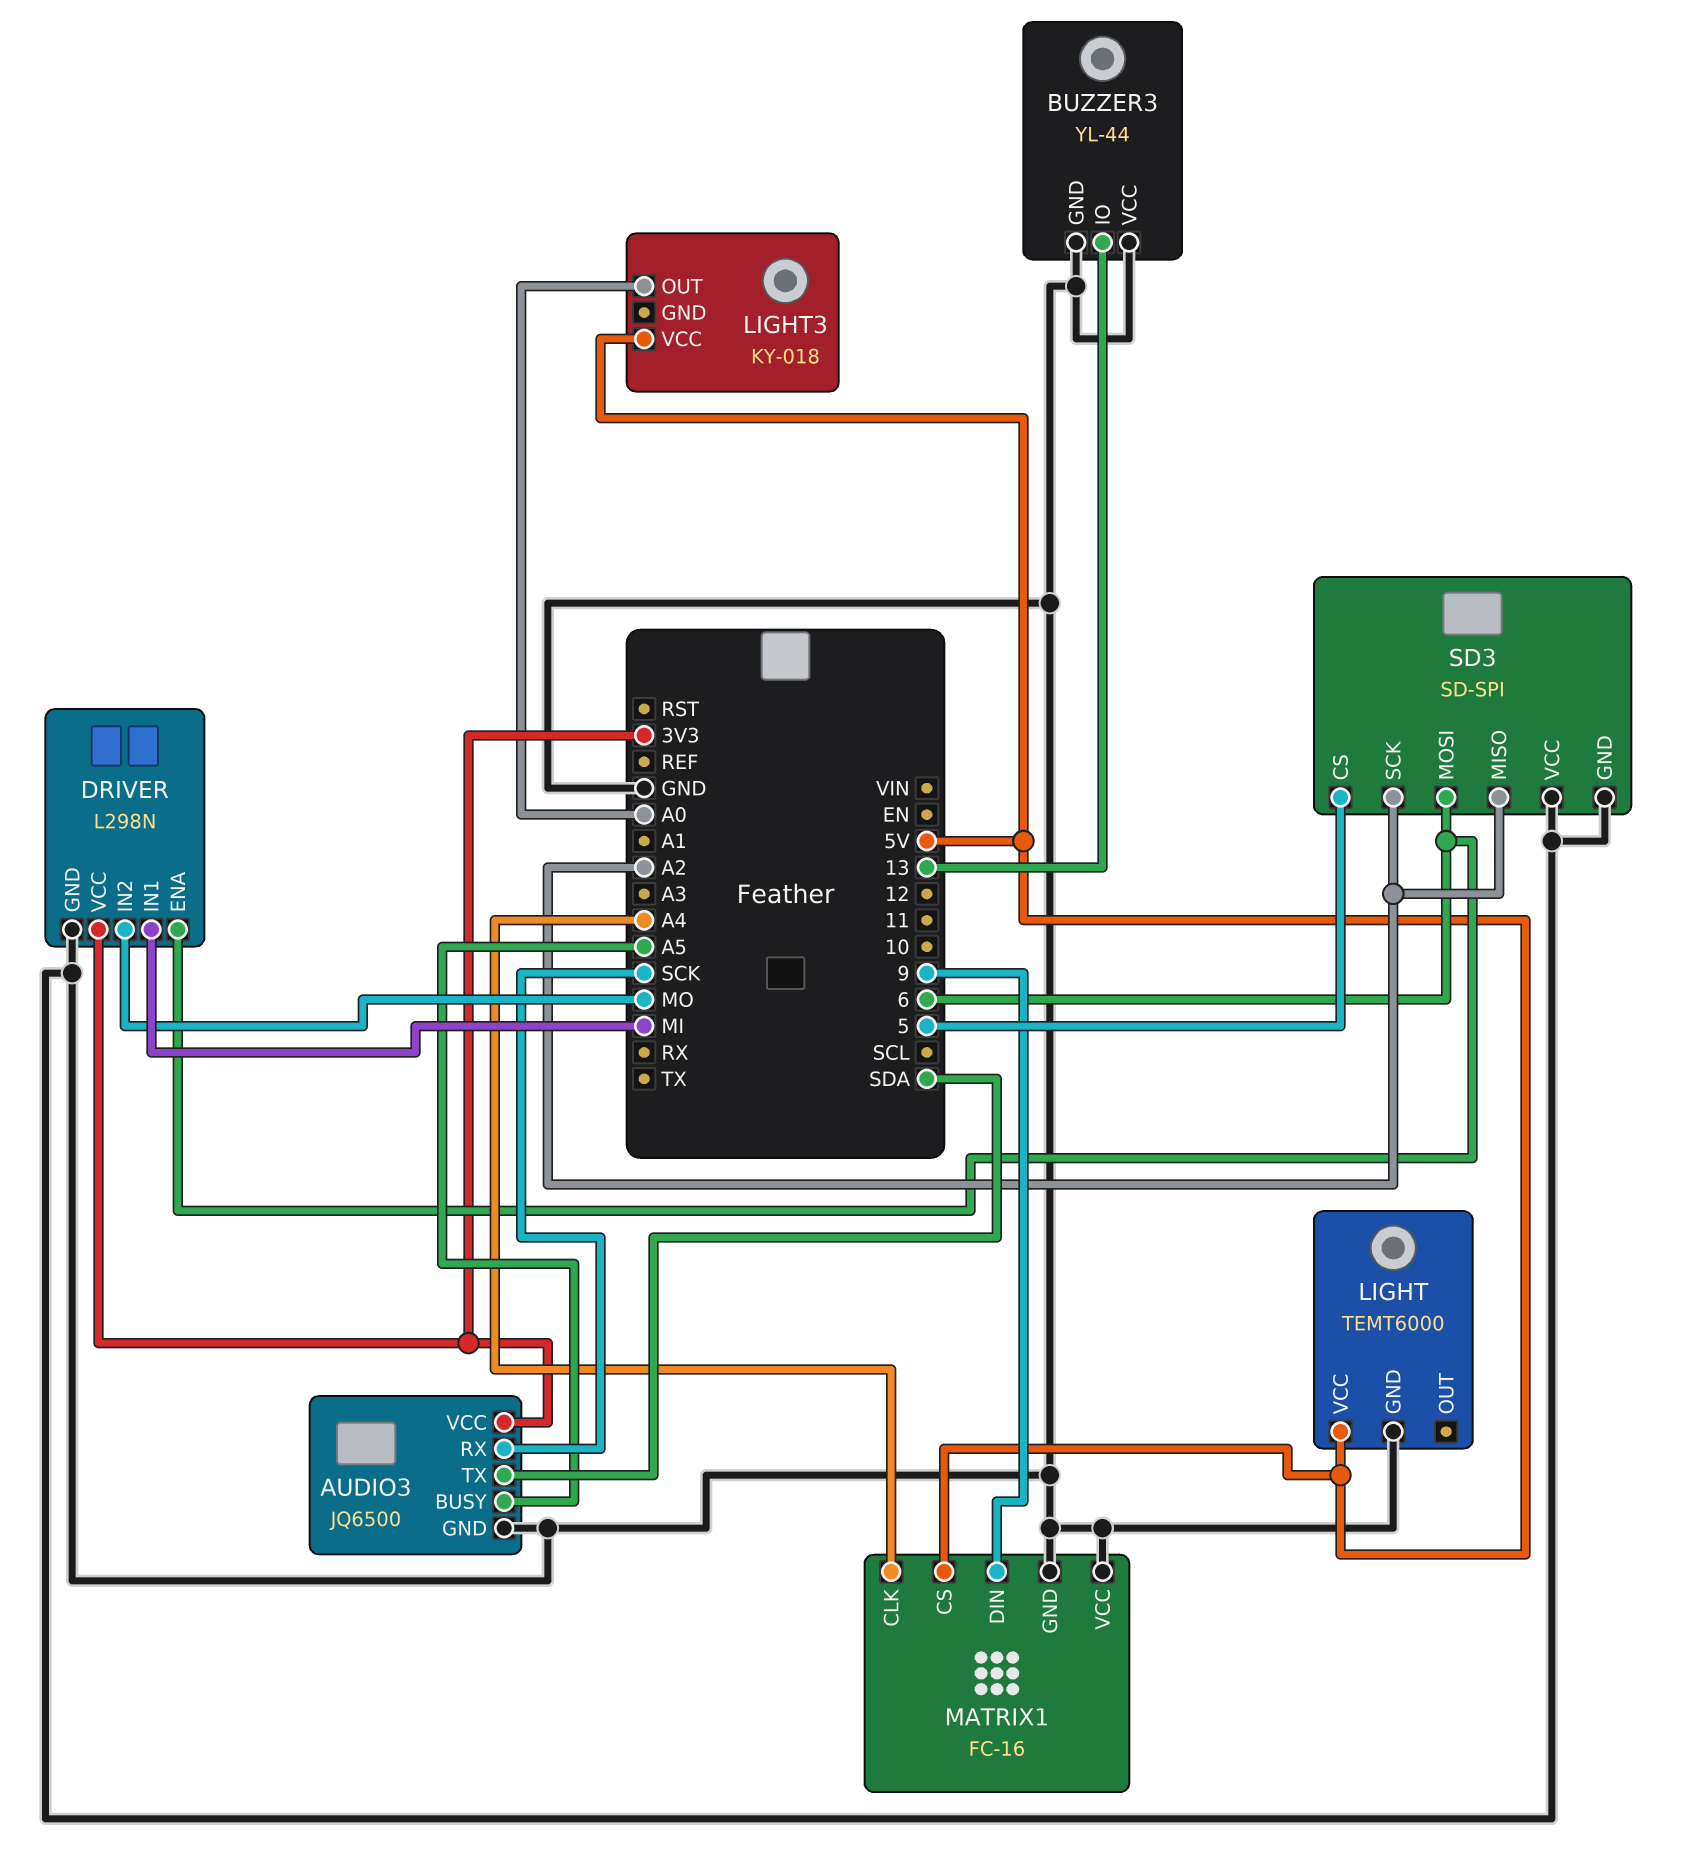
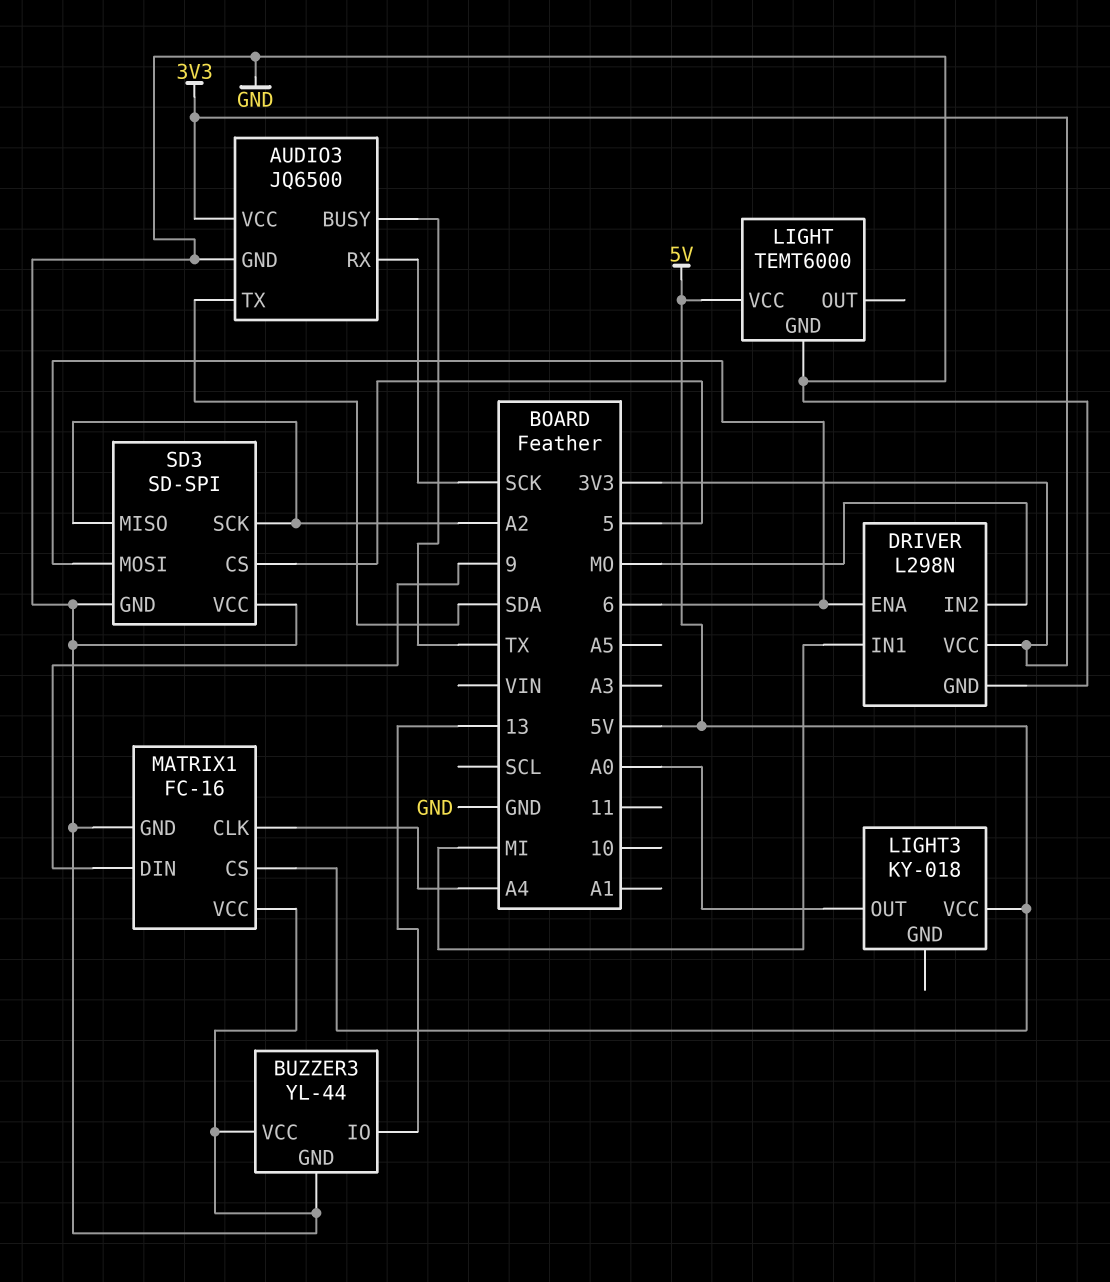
AUDIO3 pin BUSY: A5 -> TX

